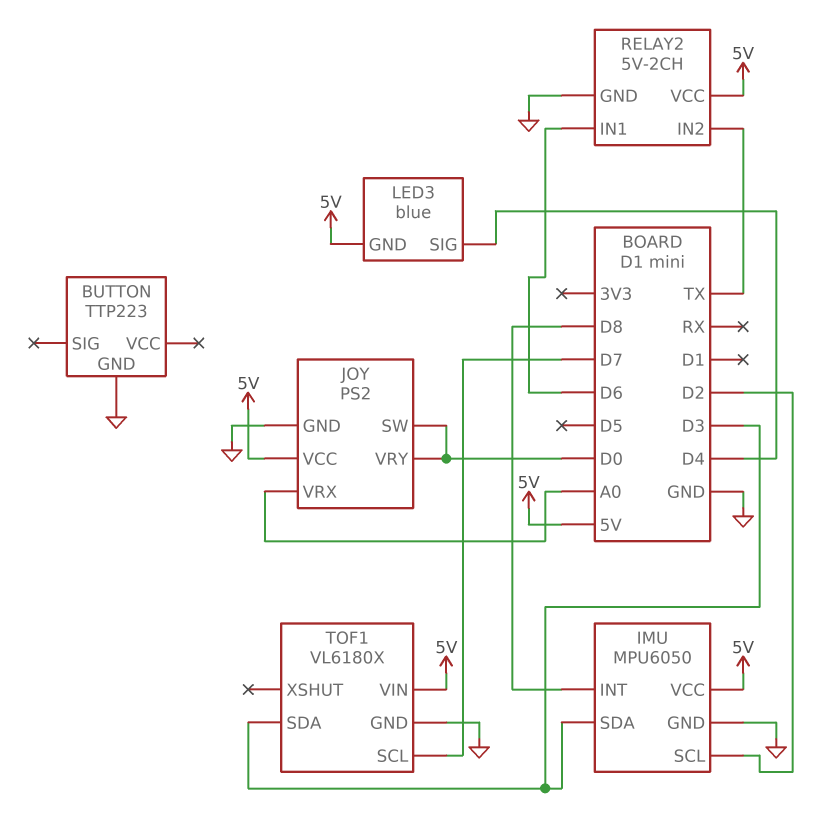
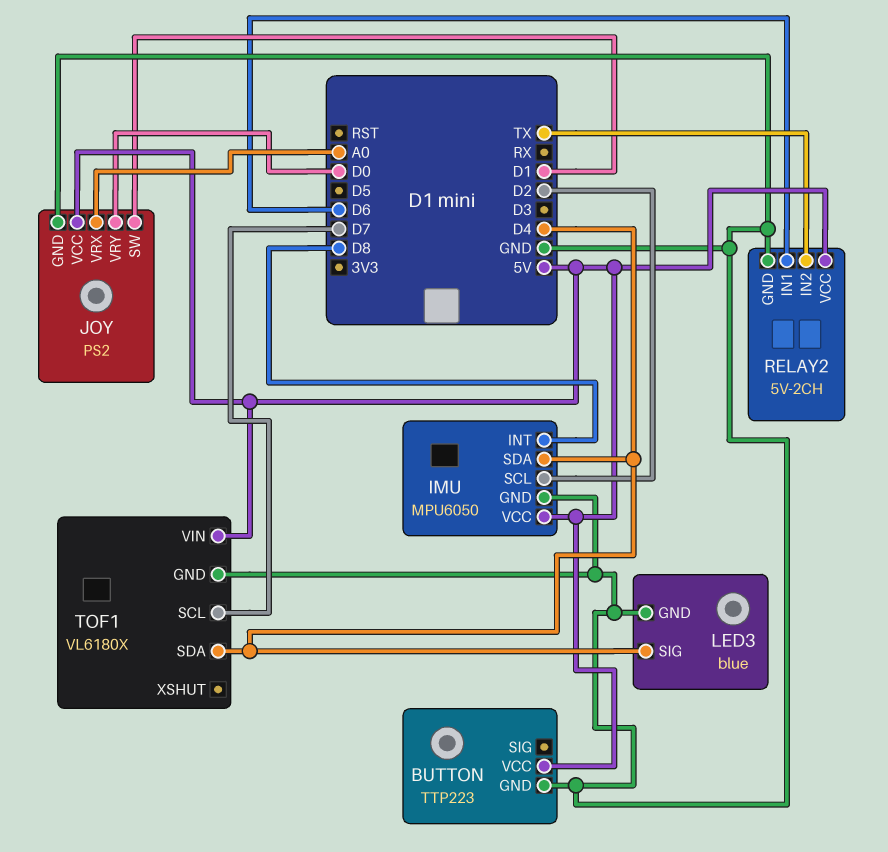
BUTTON pin VCC: none -> 5V
IMU pin SDA: D3 -> D4
JOY pin SW: D0 -> D1
LED3 pin GND: 5V -> GND
TOF1 pin SDA: D3 -> D4

